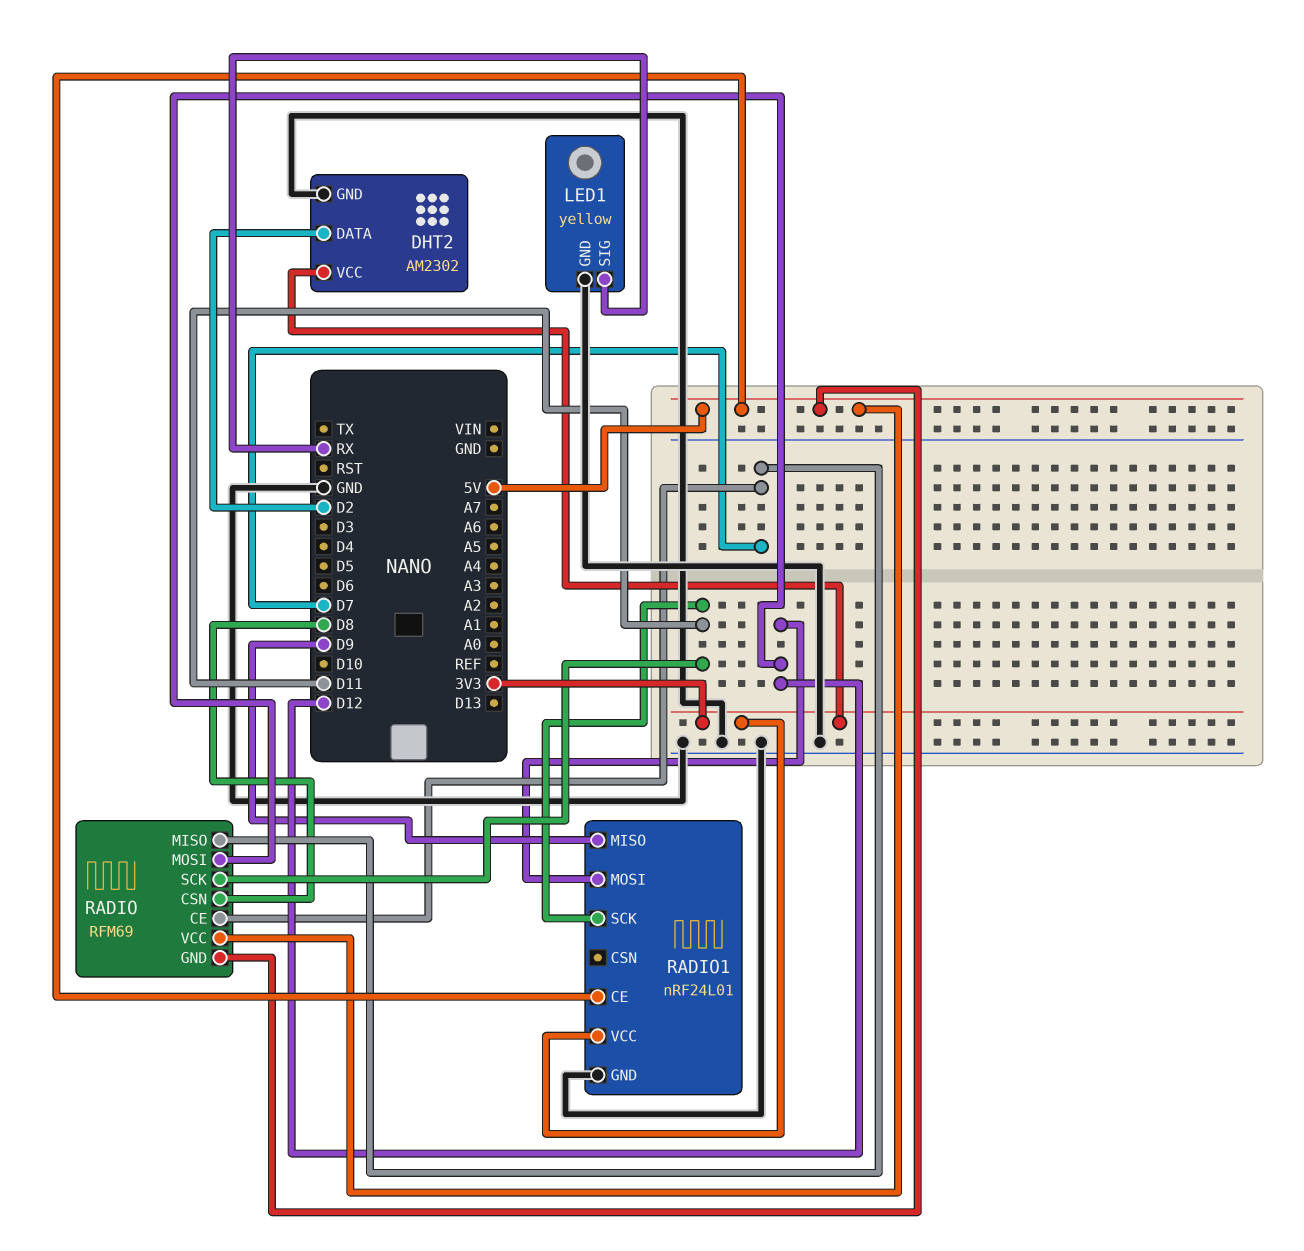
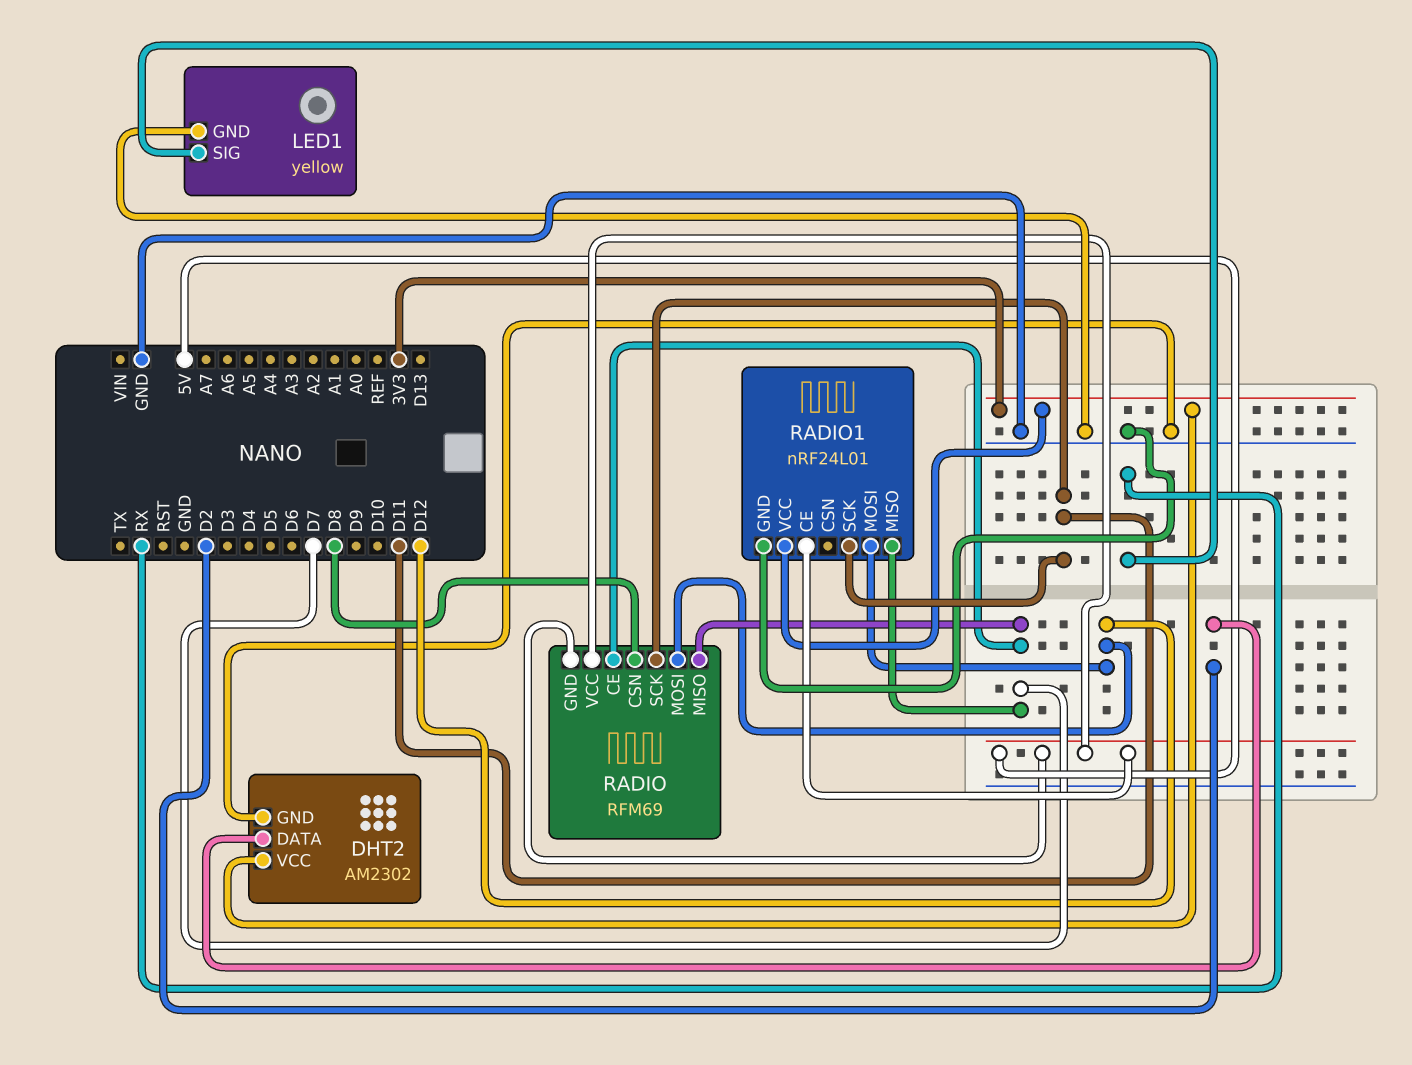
RADIO1 pin MISO: D9 -> D7

